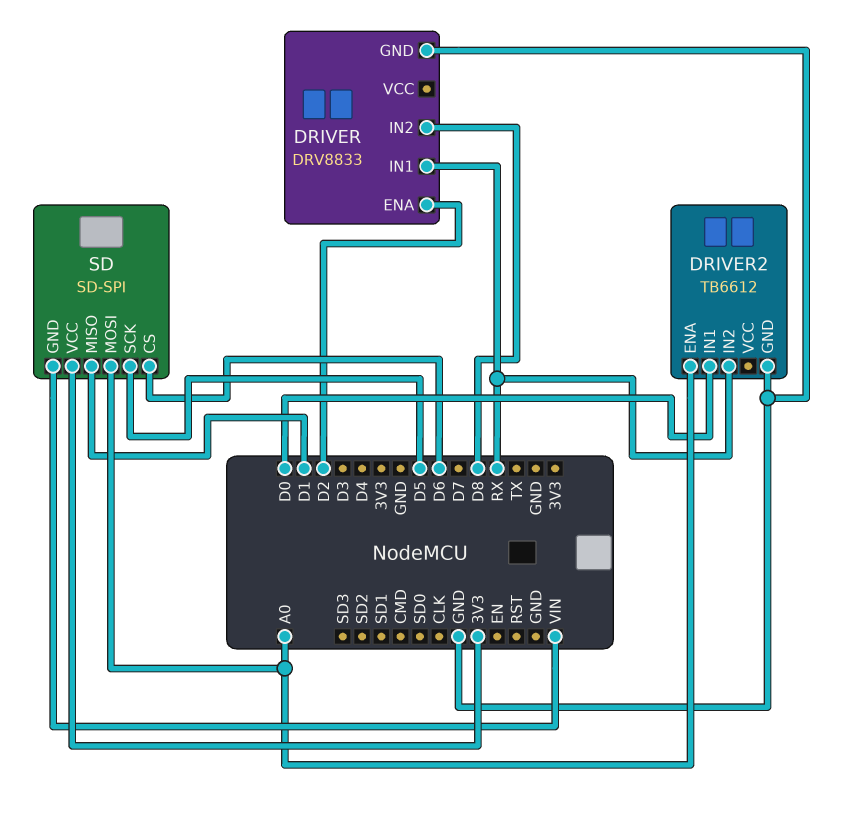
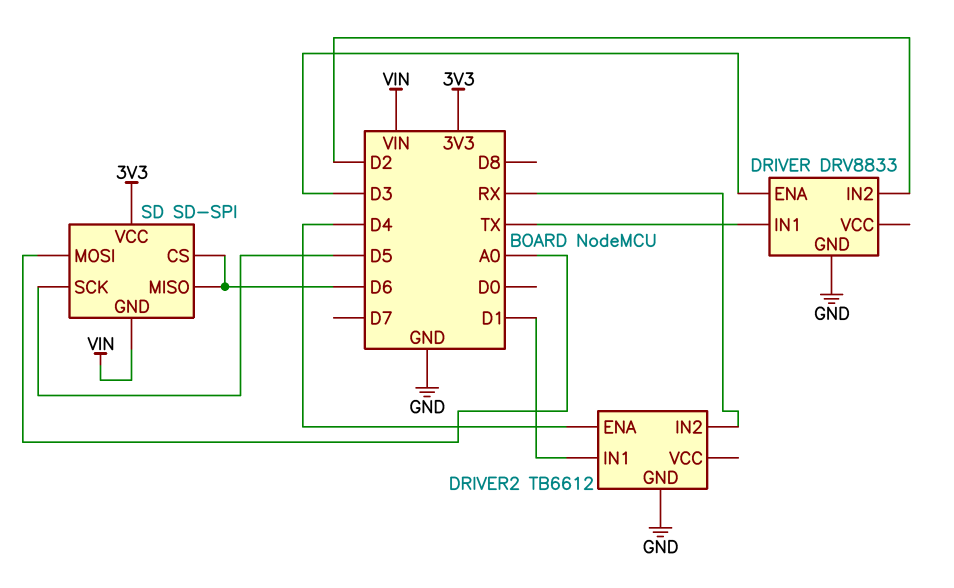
DRIVER pin ENA: D2 -> D3
DRIVER pin IN1: RX -> TX
DRIVER pin IN2: D8 -> D2
DRIVER2 pin ENA: A0 -> D4
DRIVER2 pin IN1: D0 -> D1
SD pin MISO: D1 -> D6

